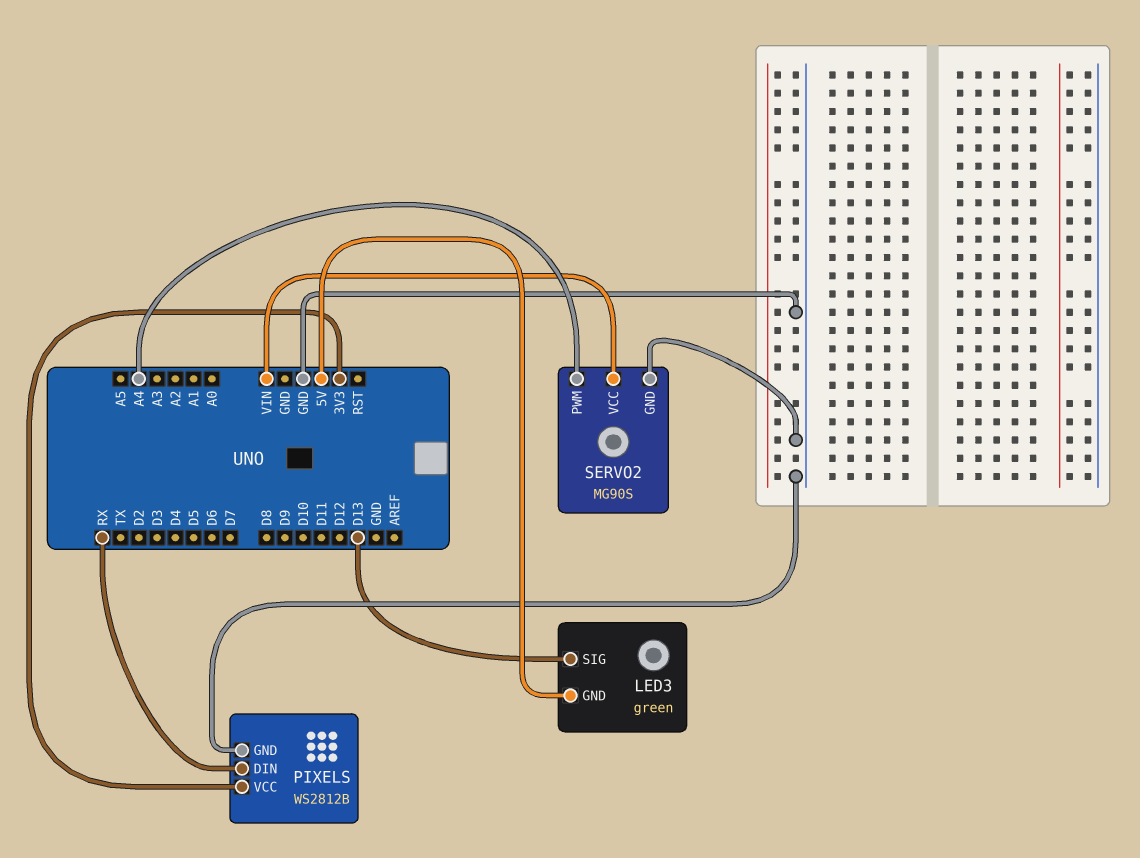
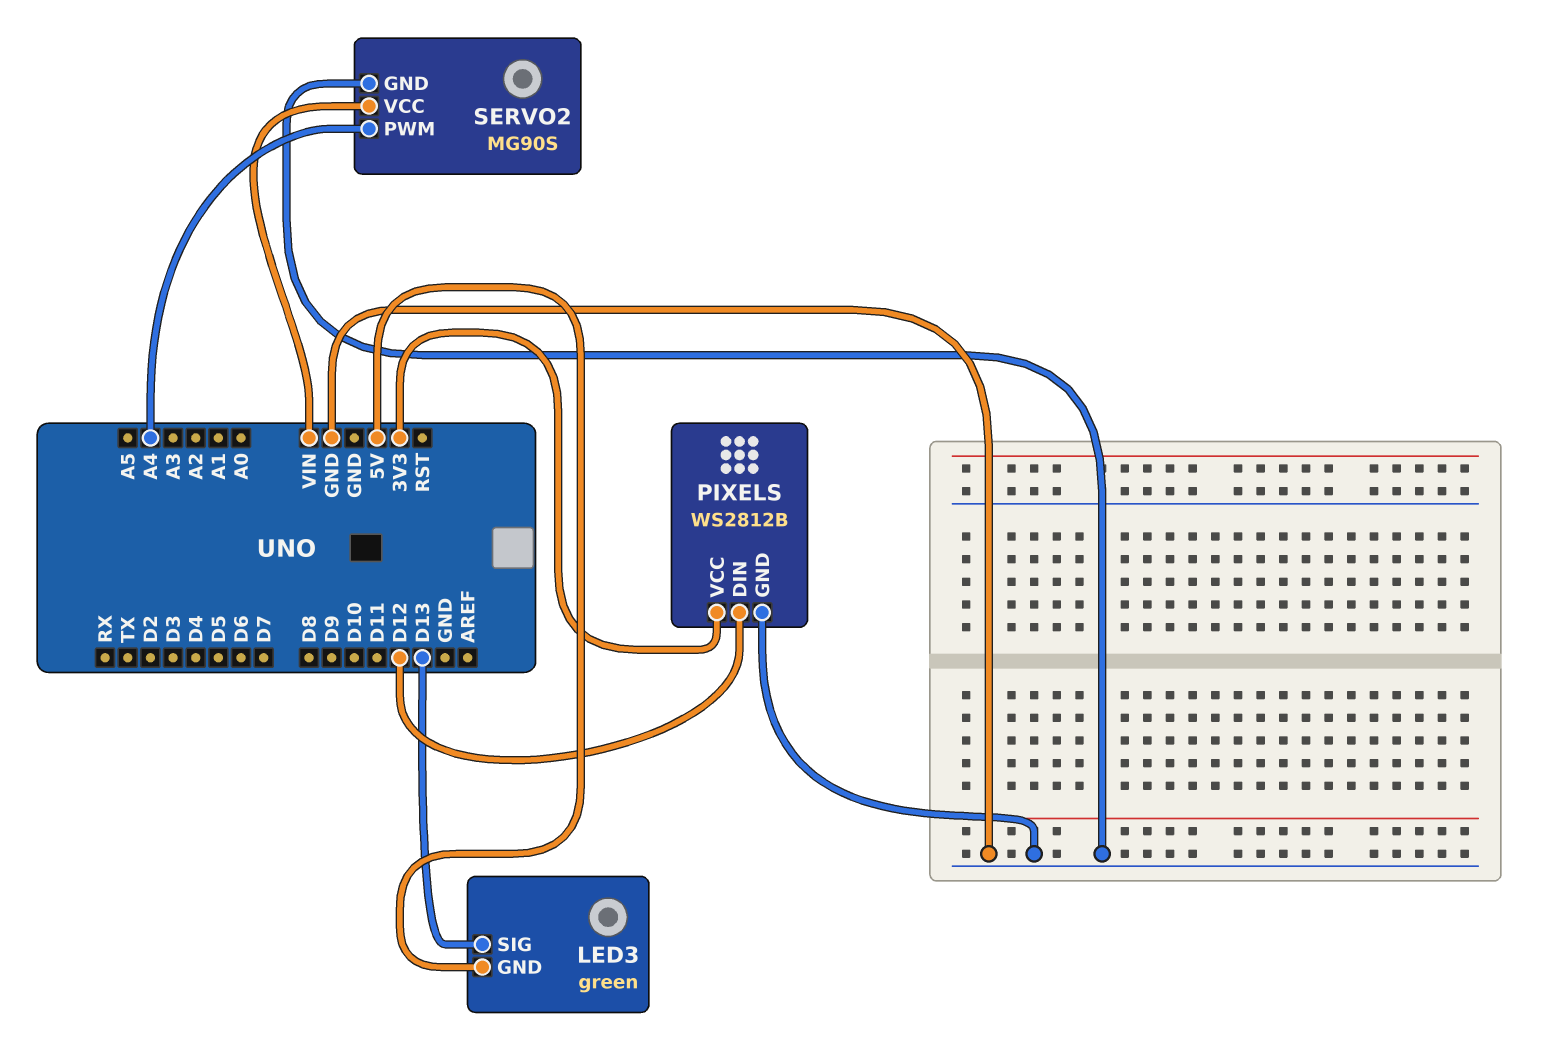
PIXELS pin DIN: RX -> D12

